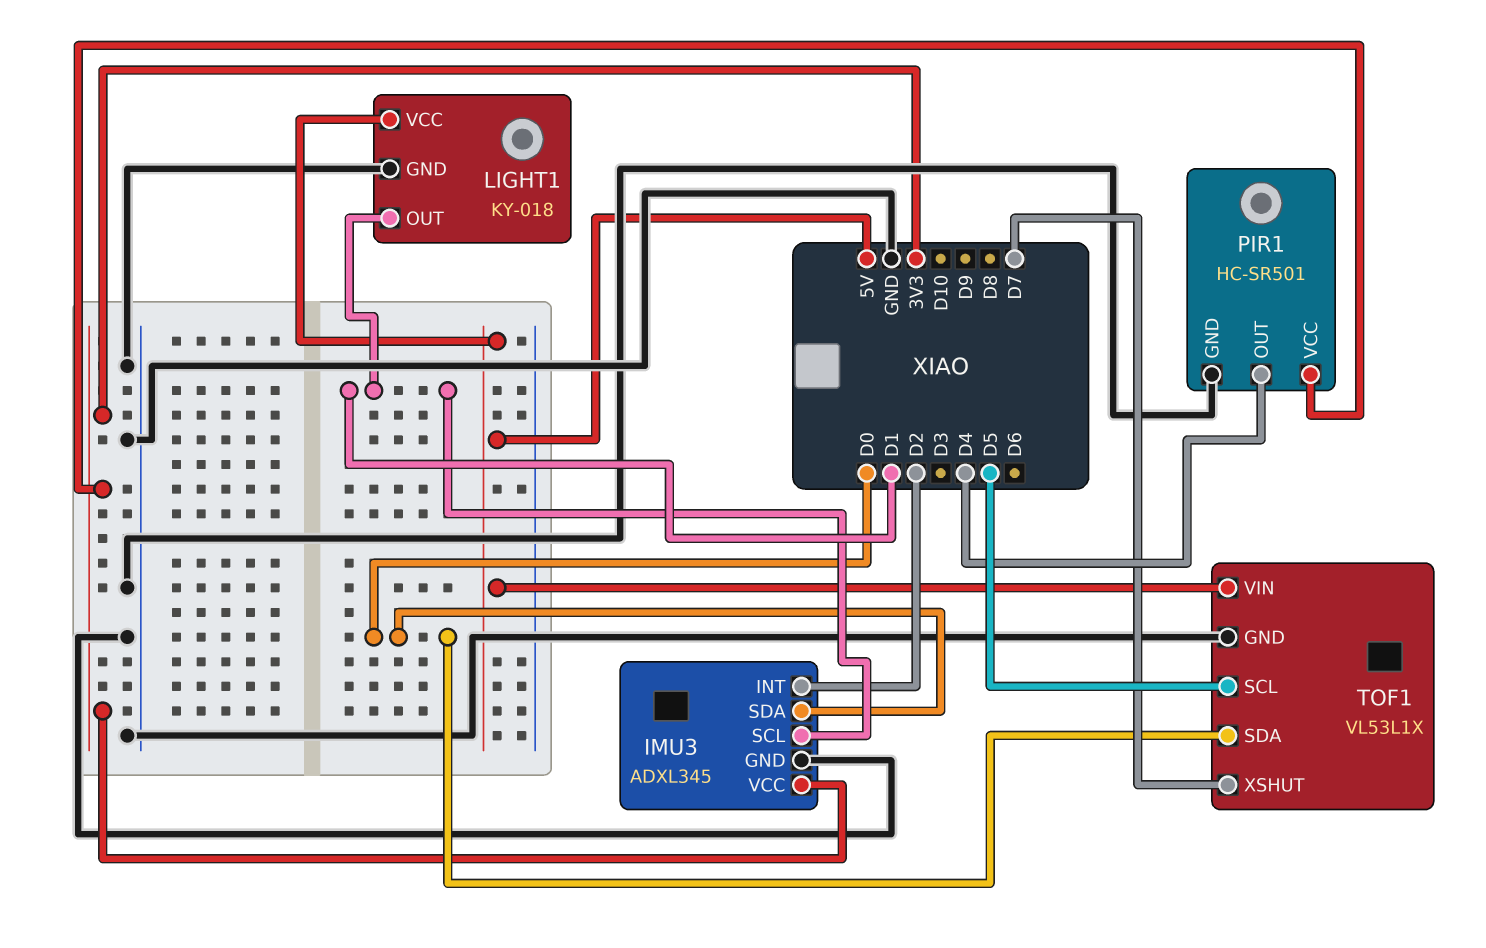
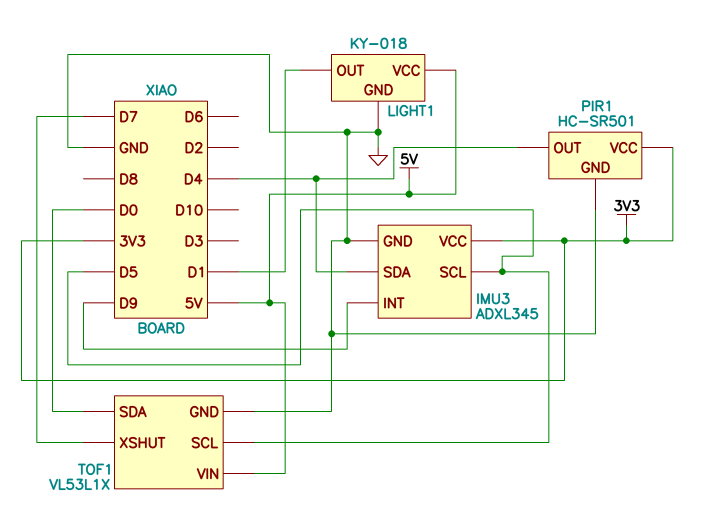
IMU3 pin INT: D2 -> D9
IMU3 pin SCL: D1 -> D5
IMU3 pin SDA: D0 -> D4

